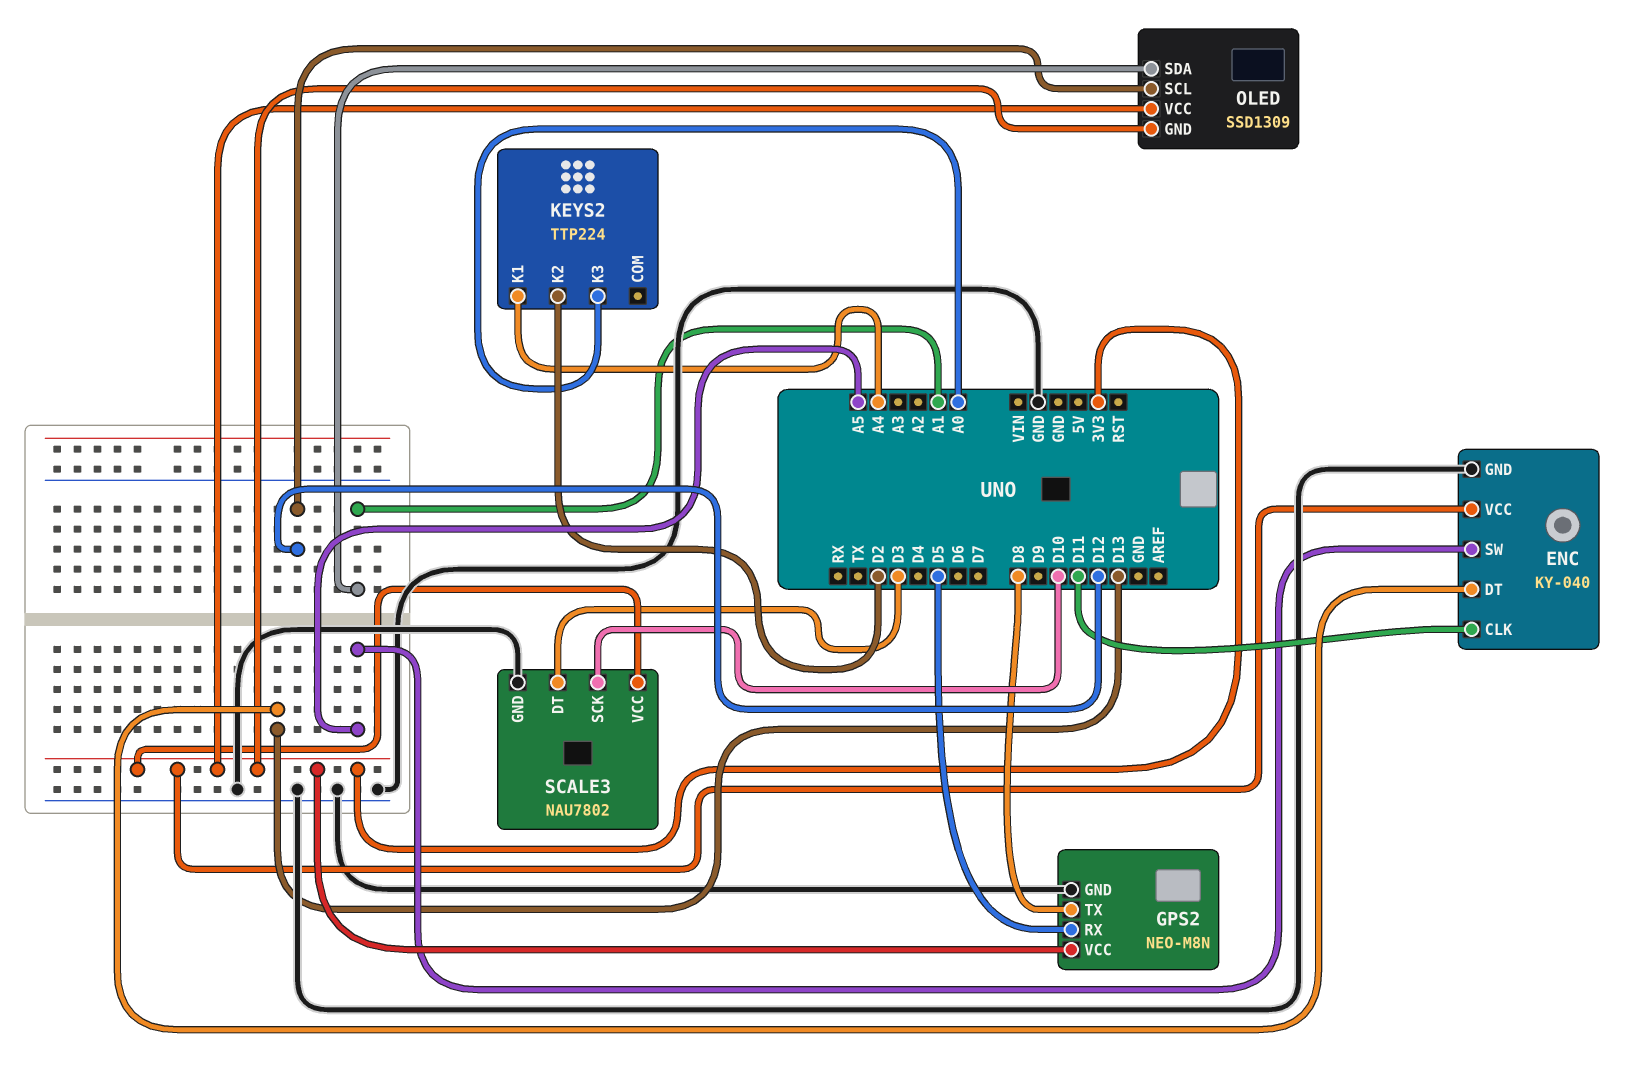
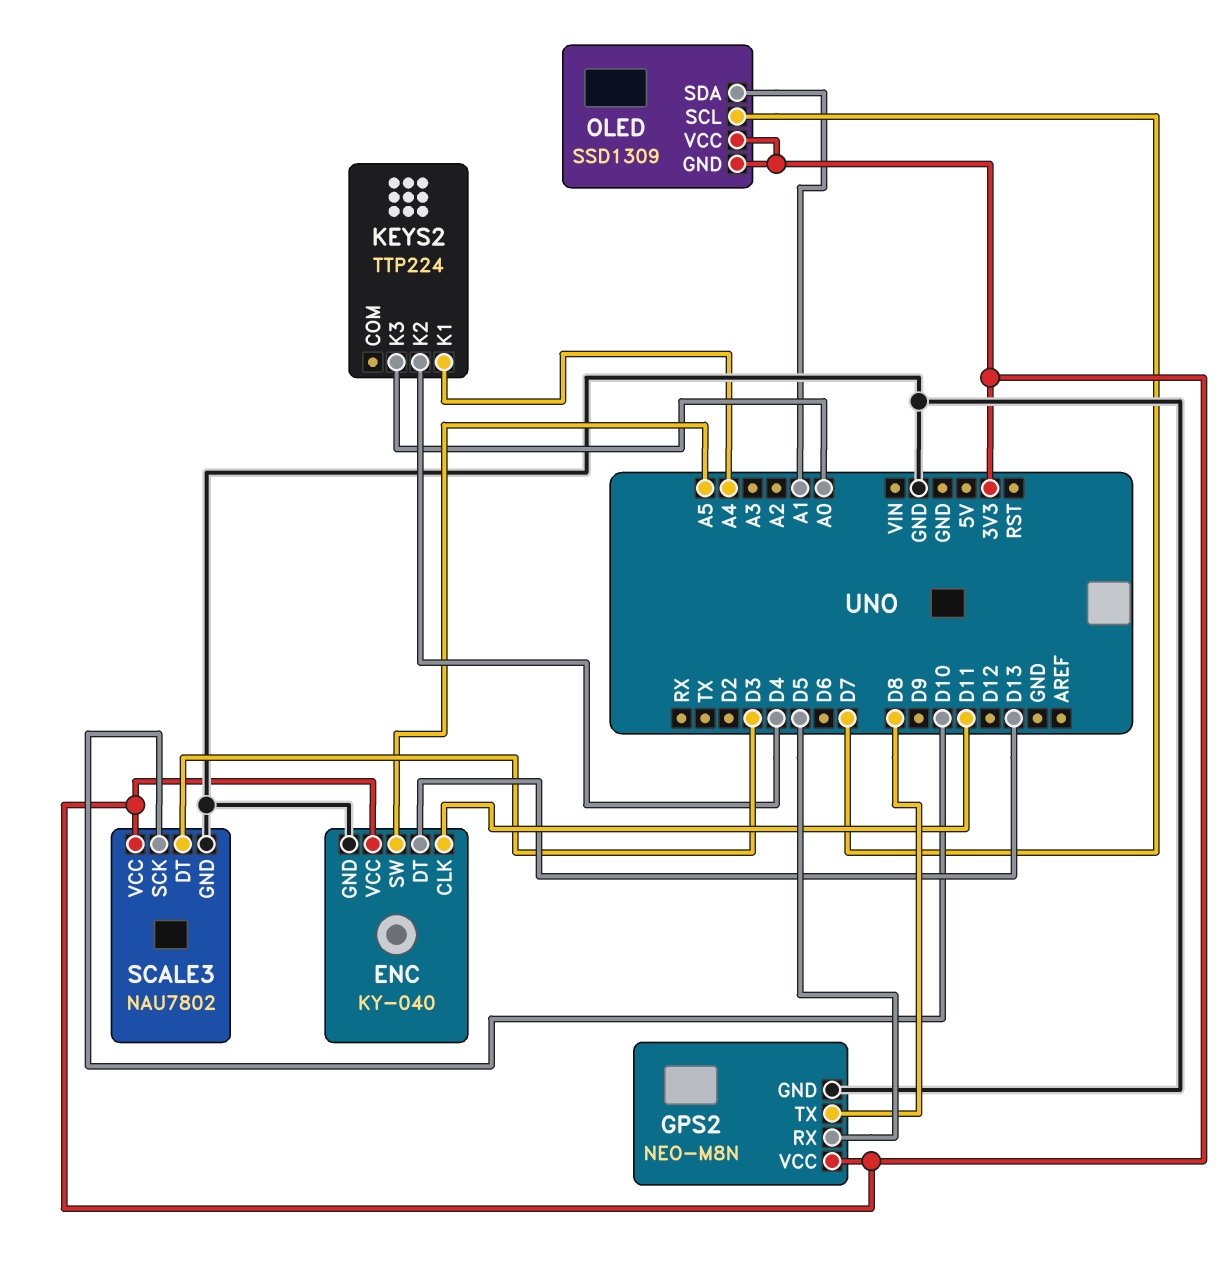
KEYS2 pin K2: D2 -> D4
OLED pin SCL: D12 -> D7

